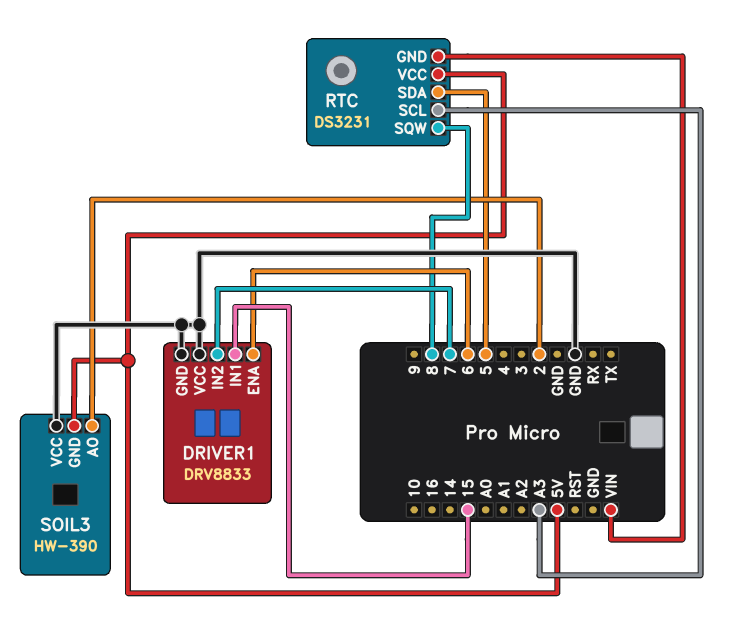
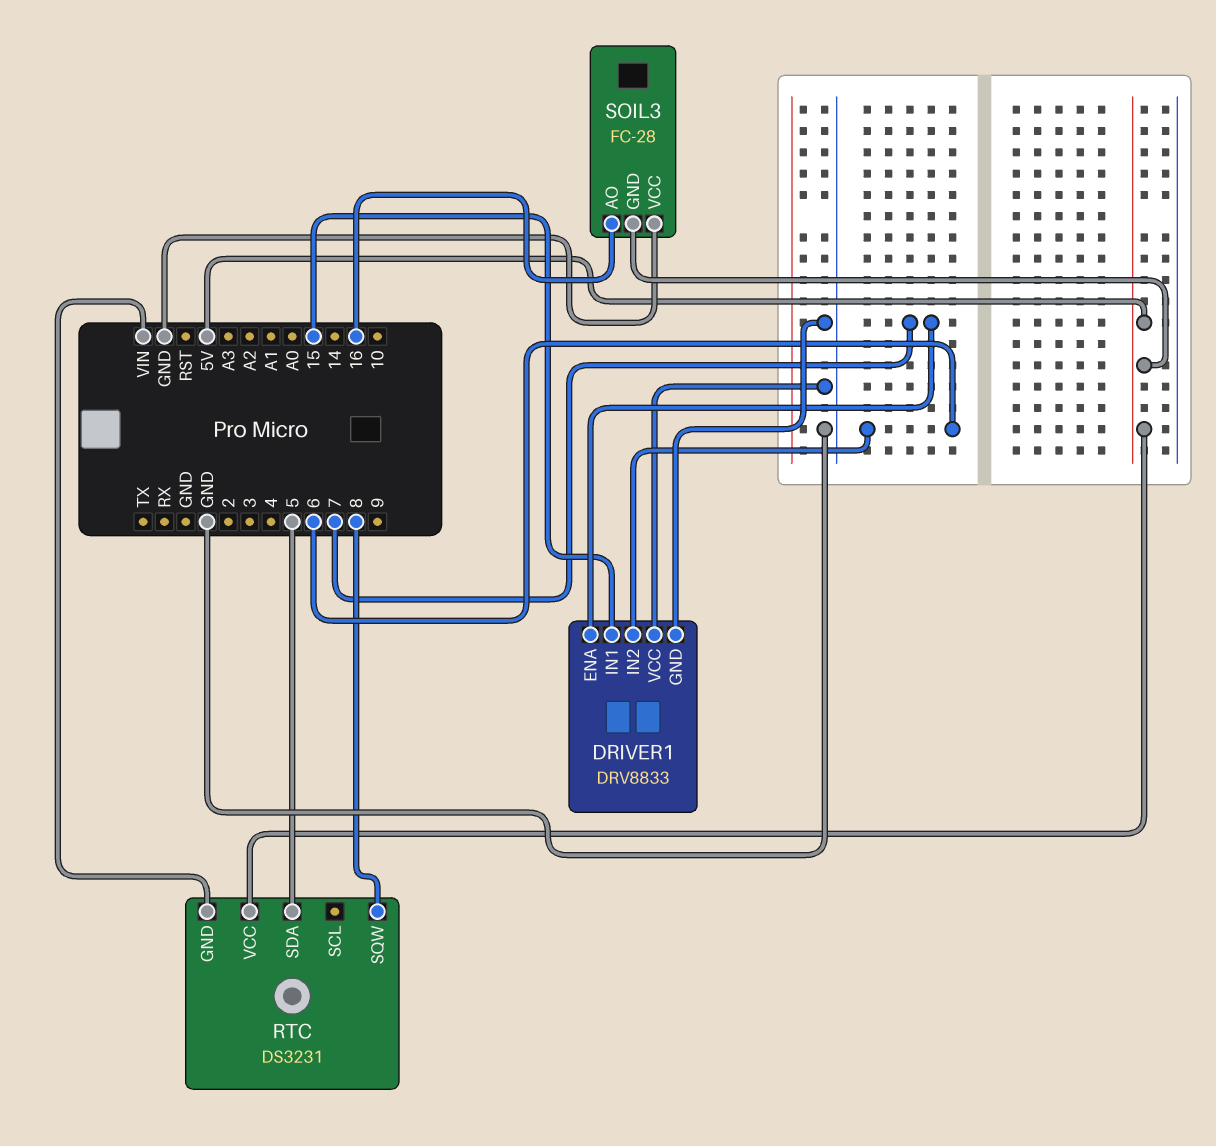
DRIVER1 pin ENA: 6 -> 7
DRIVER1 pin IN2: 7 -> 6
RTC pin SCL: A3 -> none
SOIL3: HW-390 -> FC-28
SOIL3 pin AO: 2 -> 16

